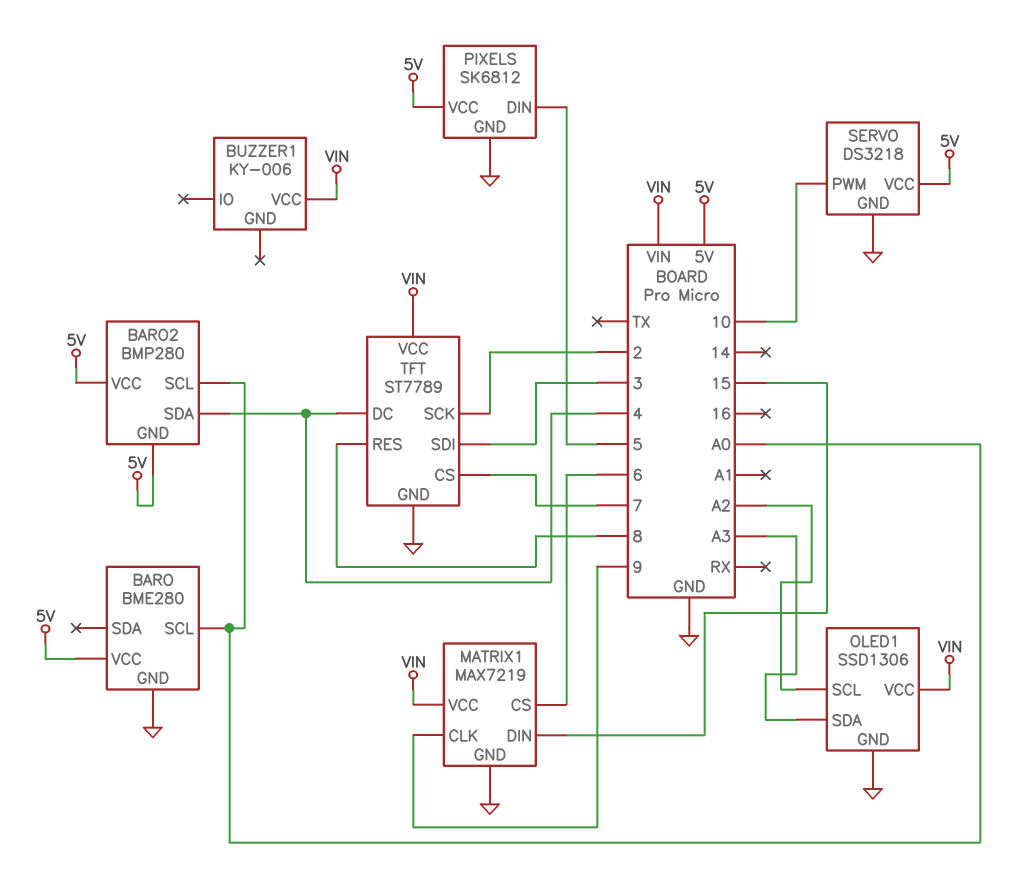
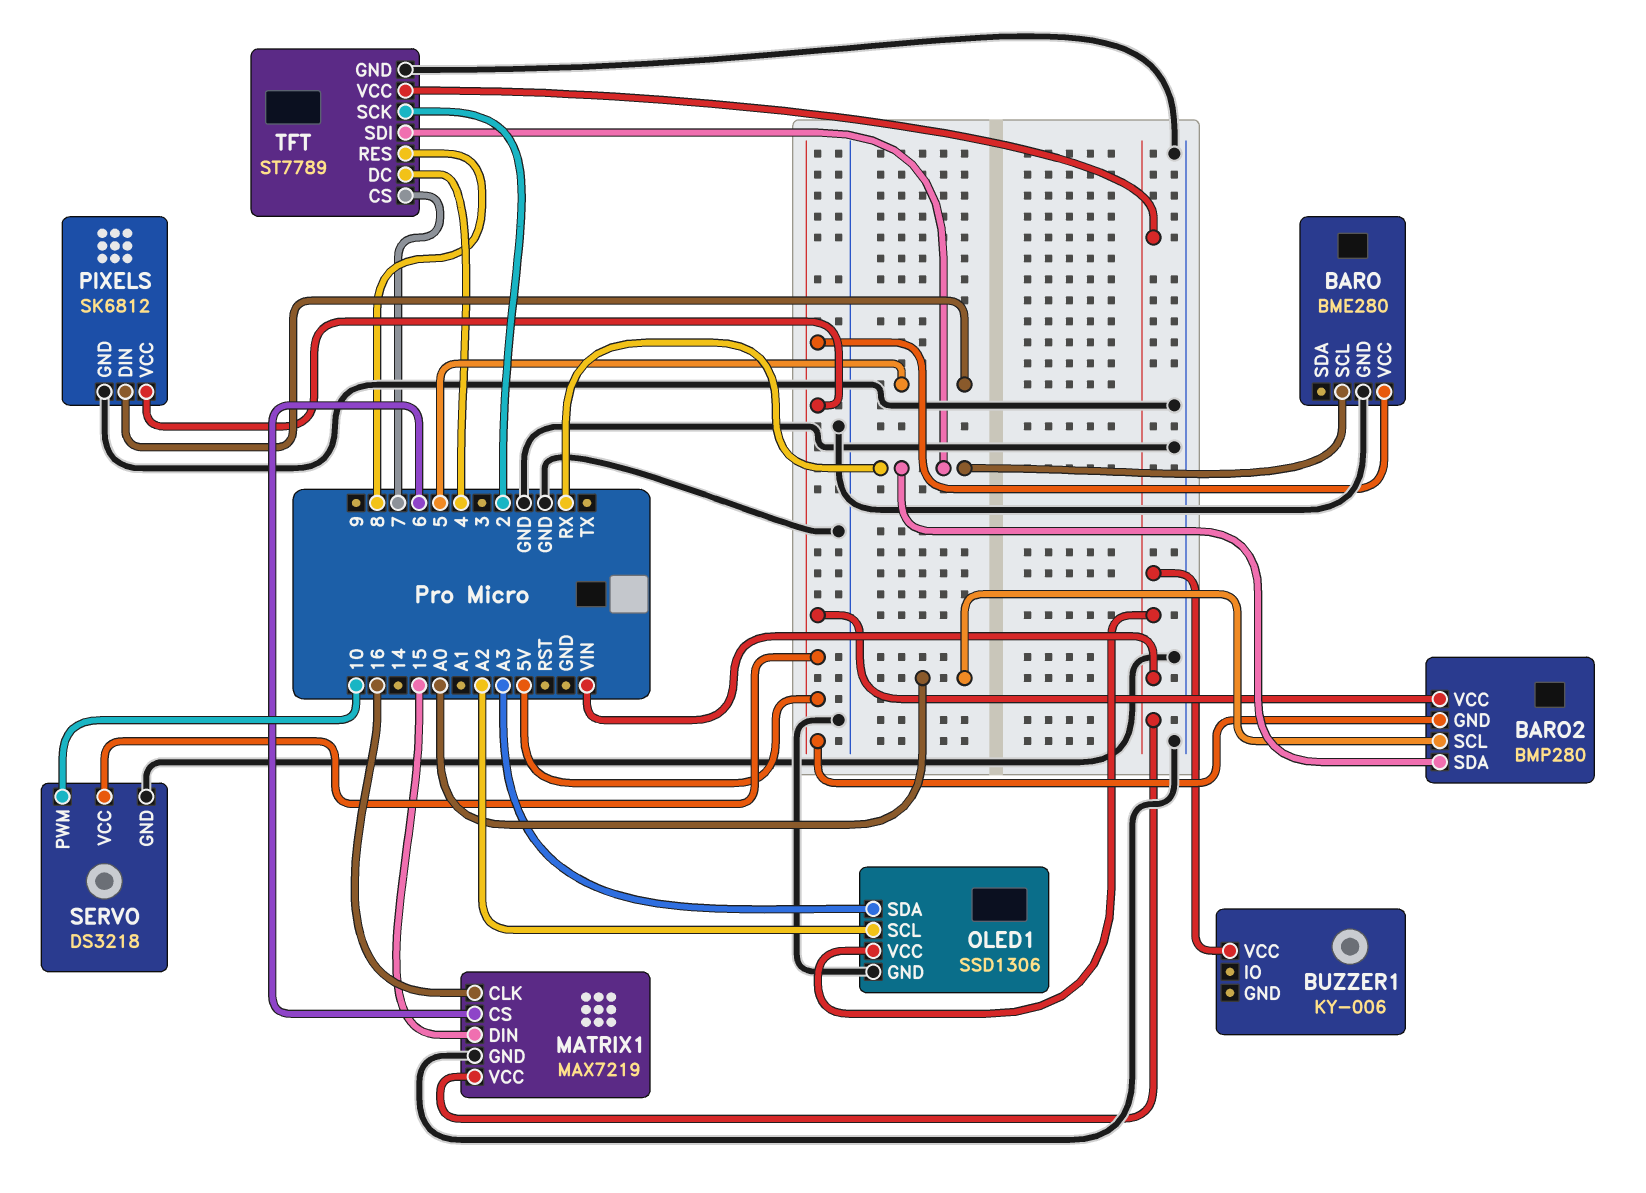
BARO pin SCL: A0 -> RX
BARO2 pin SDA: 4 -> RX
MATRIX1 pin CLK: 9 -> 16
TFT pin SDI: 3 -> RX

